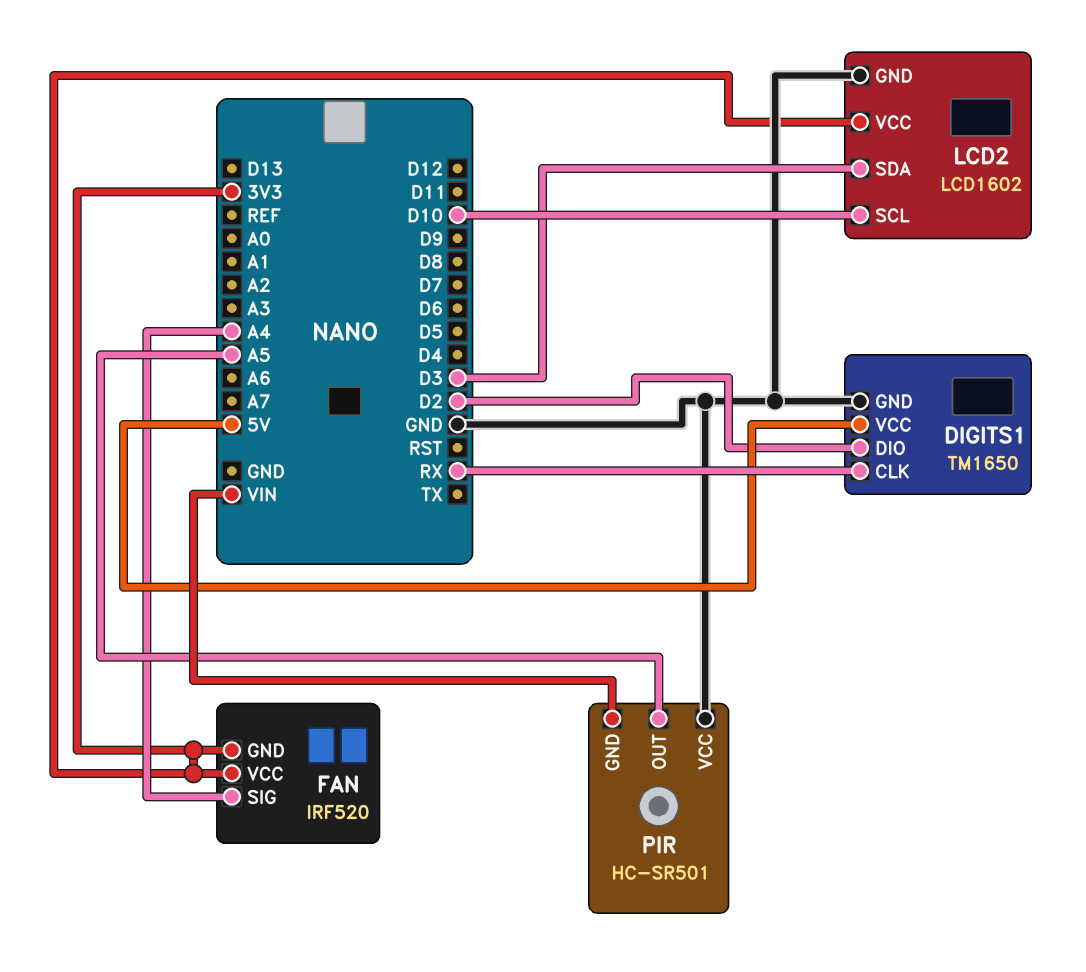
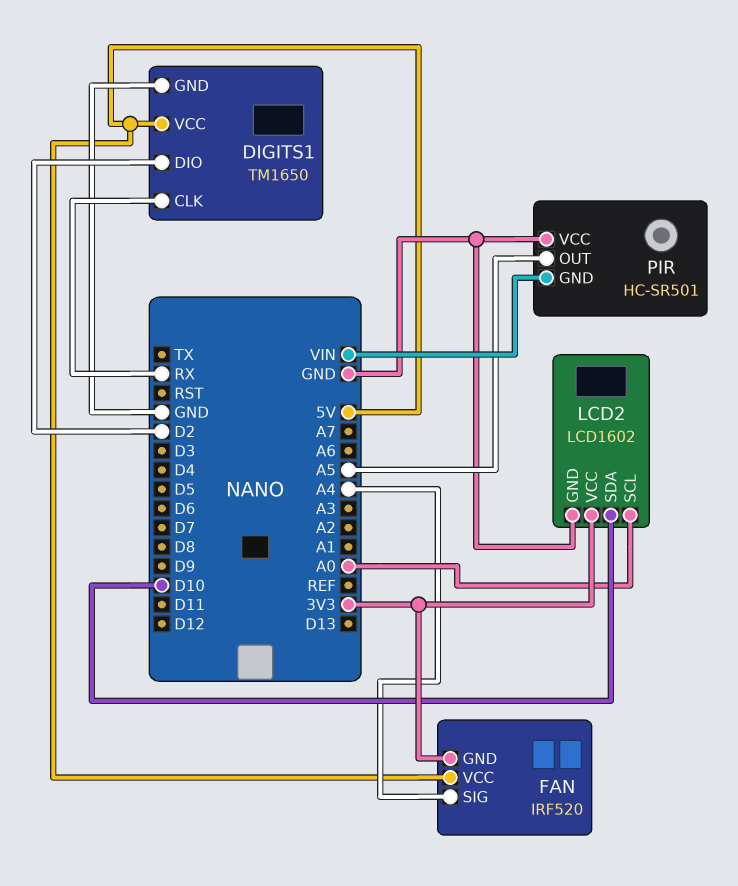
FAN pin VCC: 3V3 -> 5V
LCD2 pin SCL: D10 -> A0
LCD2 pin SDA: D3 -> D10

